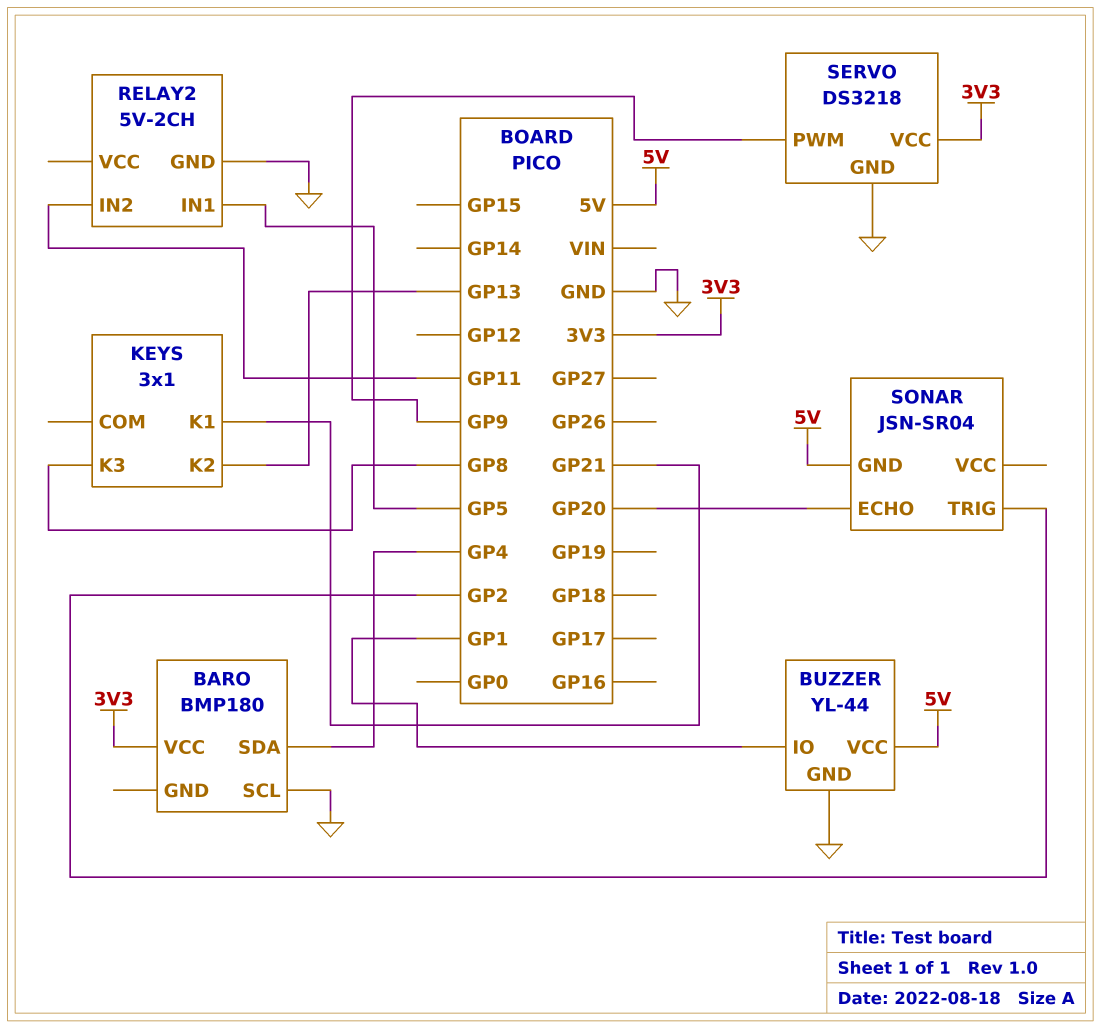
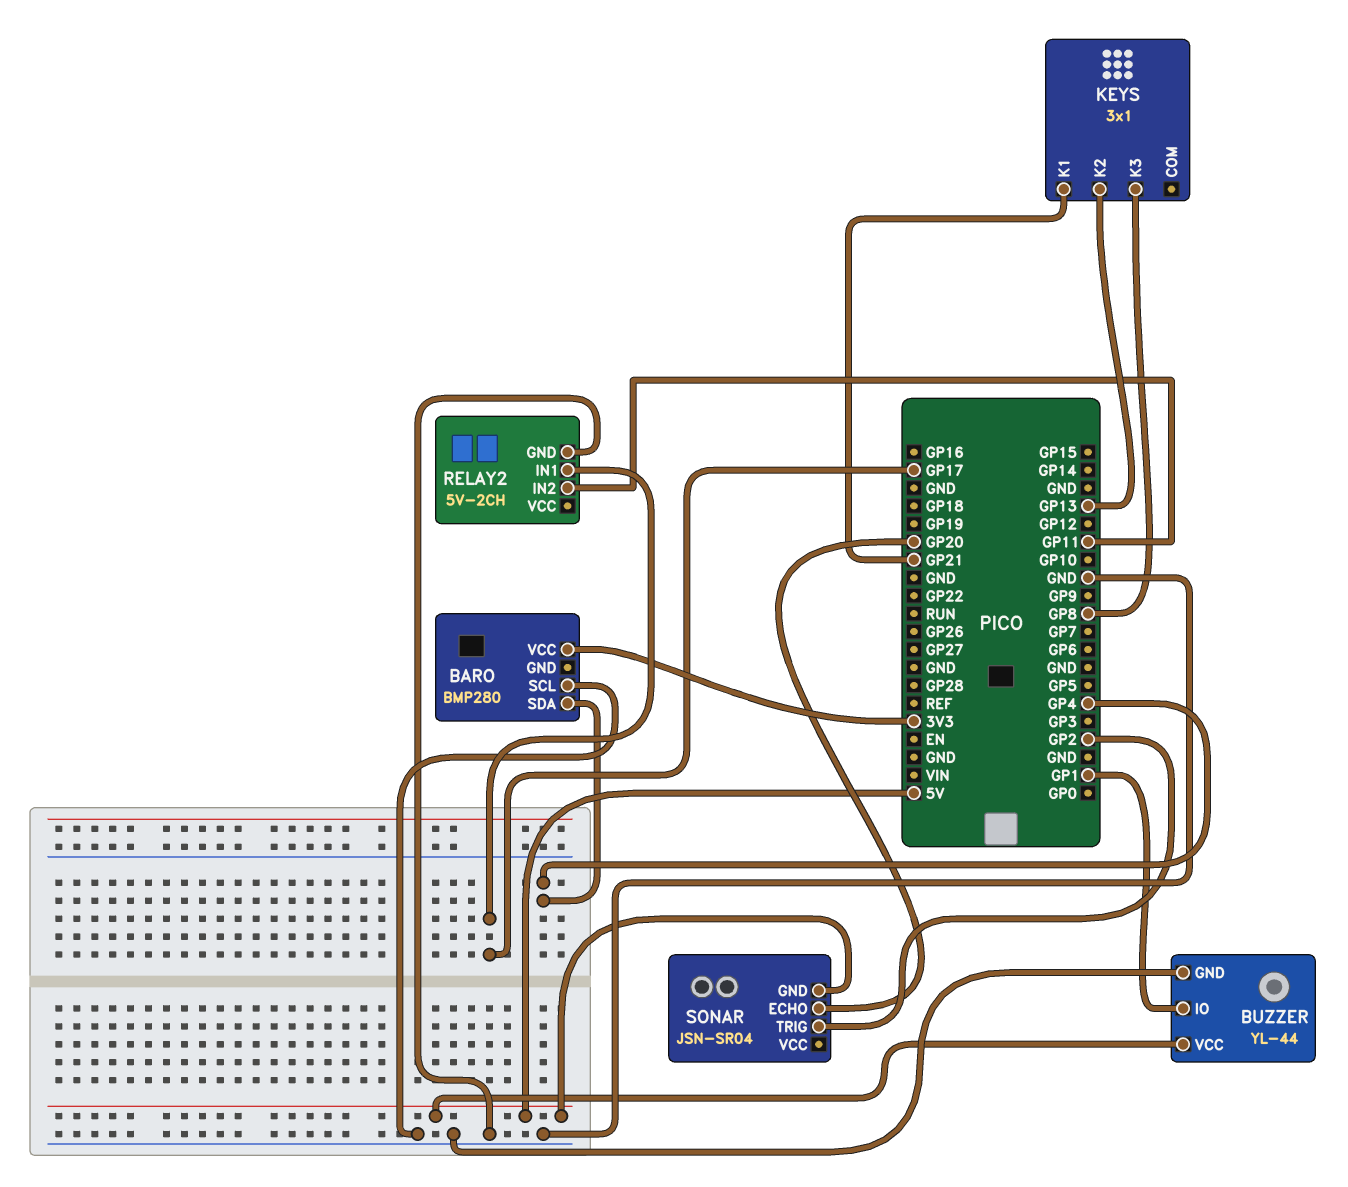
BARO: BMP180 -> BMP280
RELAY2 pin IN1: GP5 -> GP17
SERVO: DS3218 -> none
SERVO pin GND: GND -> none
SERVO pin PWM: GP9 -> none
SERVO pin VCC: 3V3 -> none

